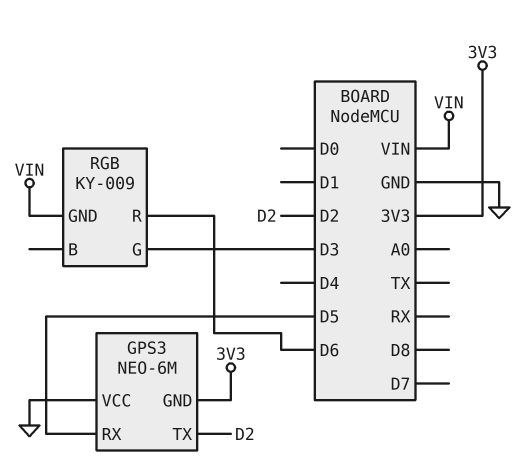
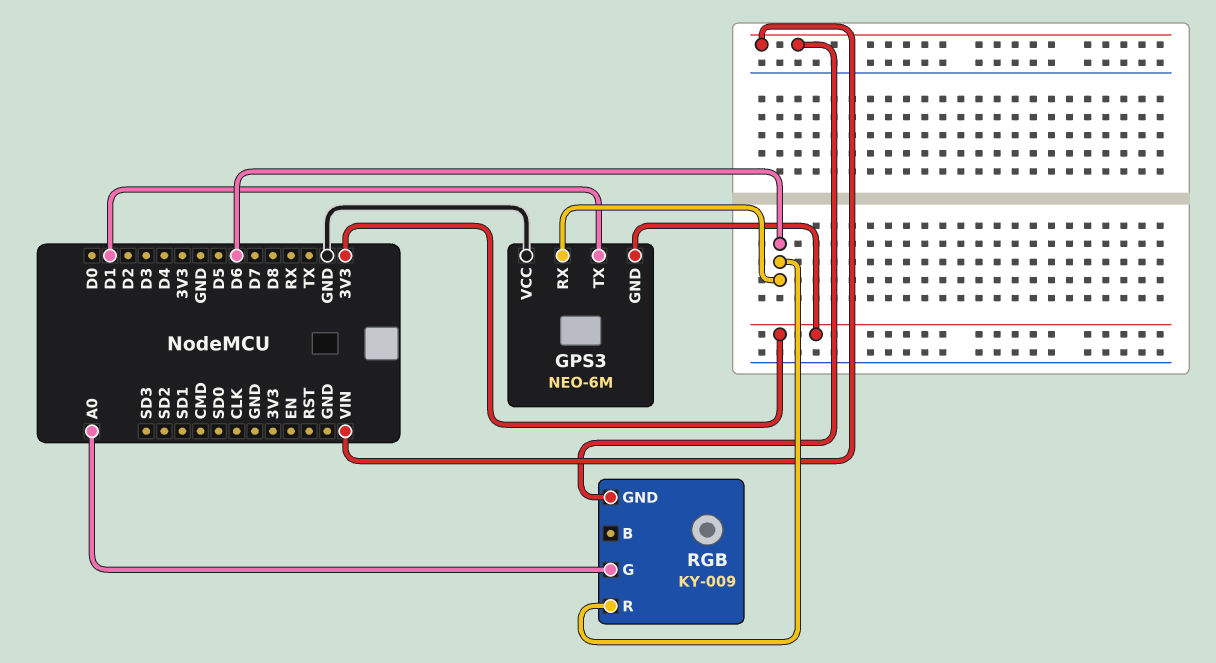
GPS3 pin RX: D5 -> D6
GPS3 pin TX: D2 -> D1
RGB pin G: D3 -> A0

